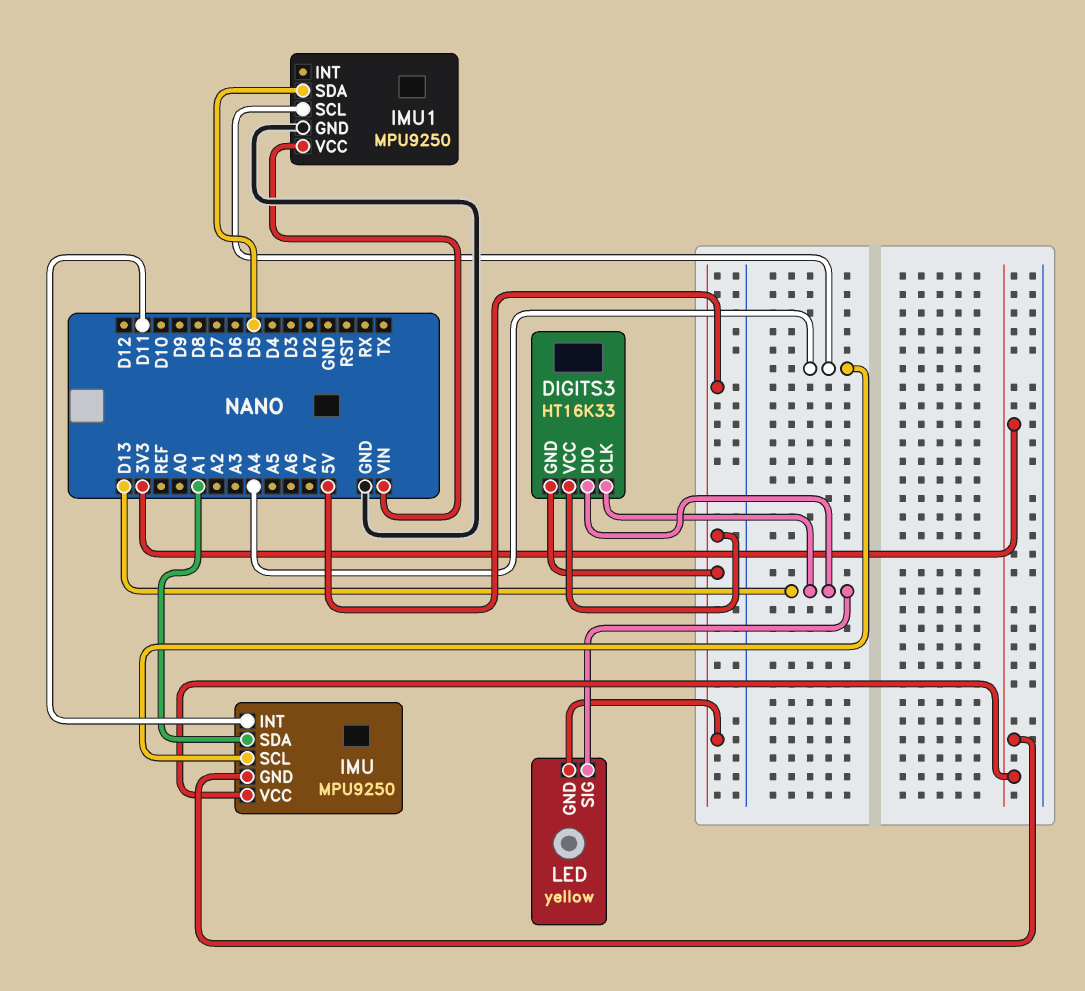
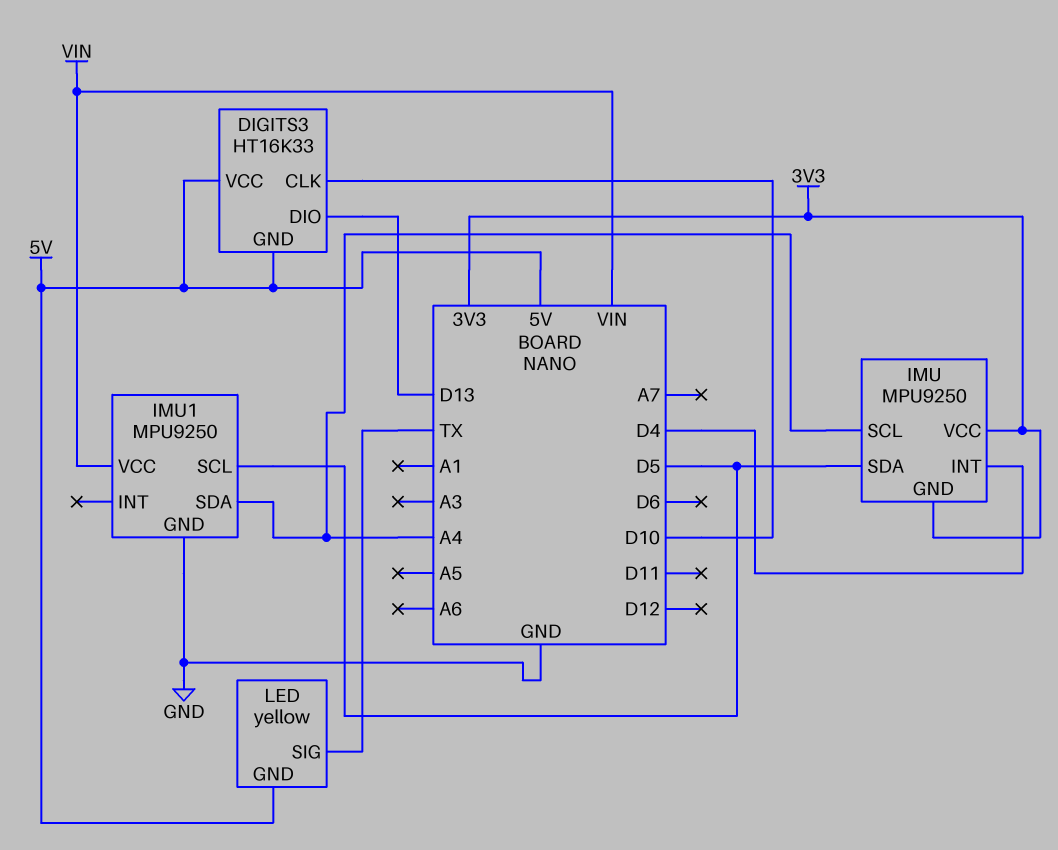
DIGITS3 pin CLK: D13 -> D10
IMU pin INT: D11 -> D4
IMU pin SDA: A1 -> D5
IMU1 pin SCL: A4 -> D5
IMU1 pin SDA: D5 -> A4
LED pin SIG: D13 -> TX

